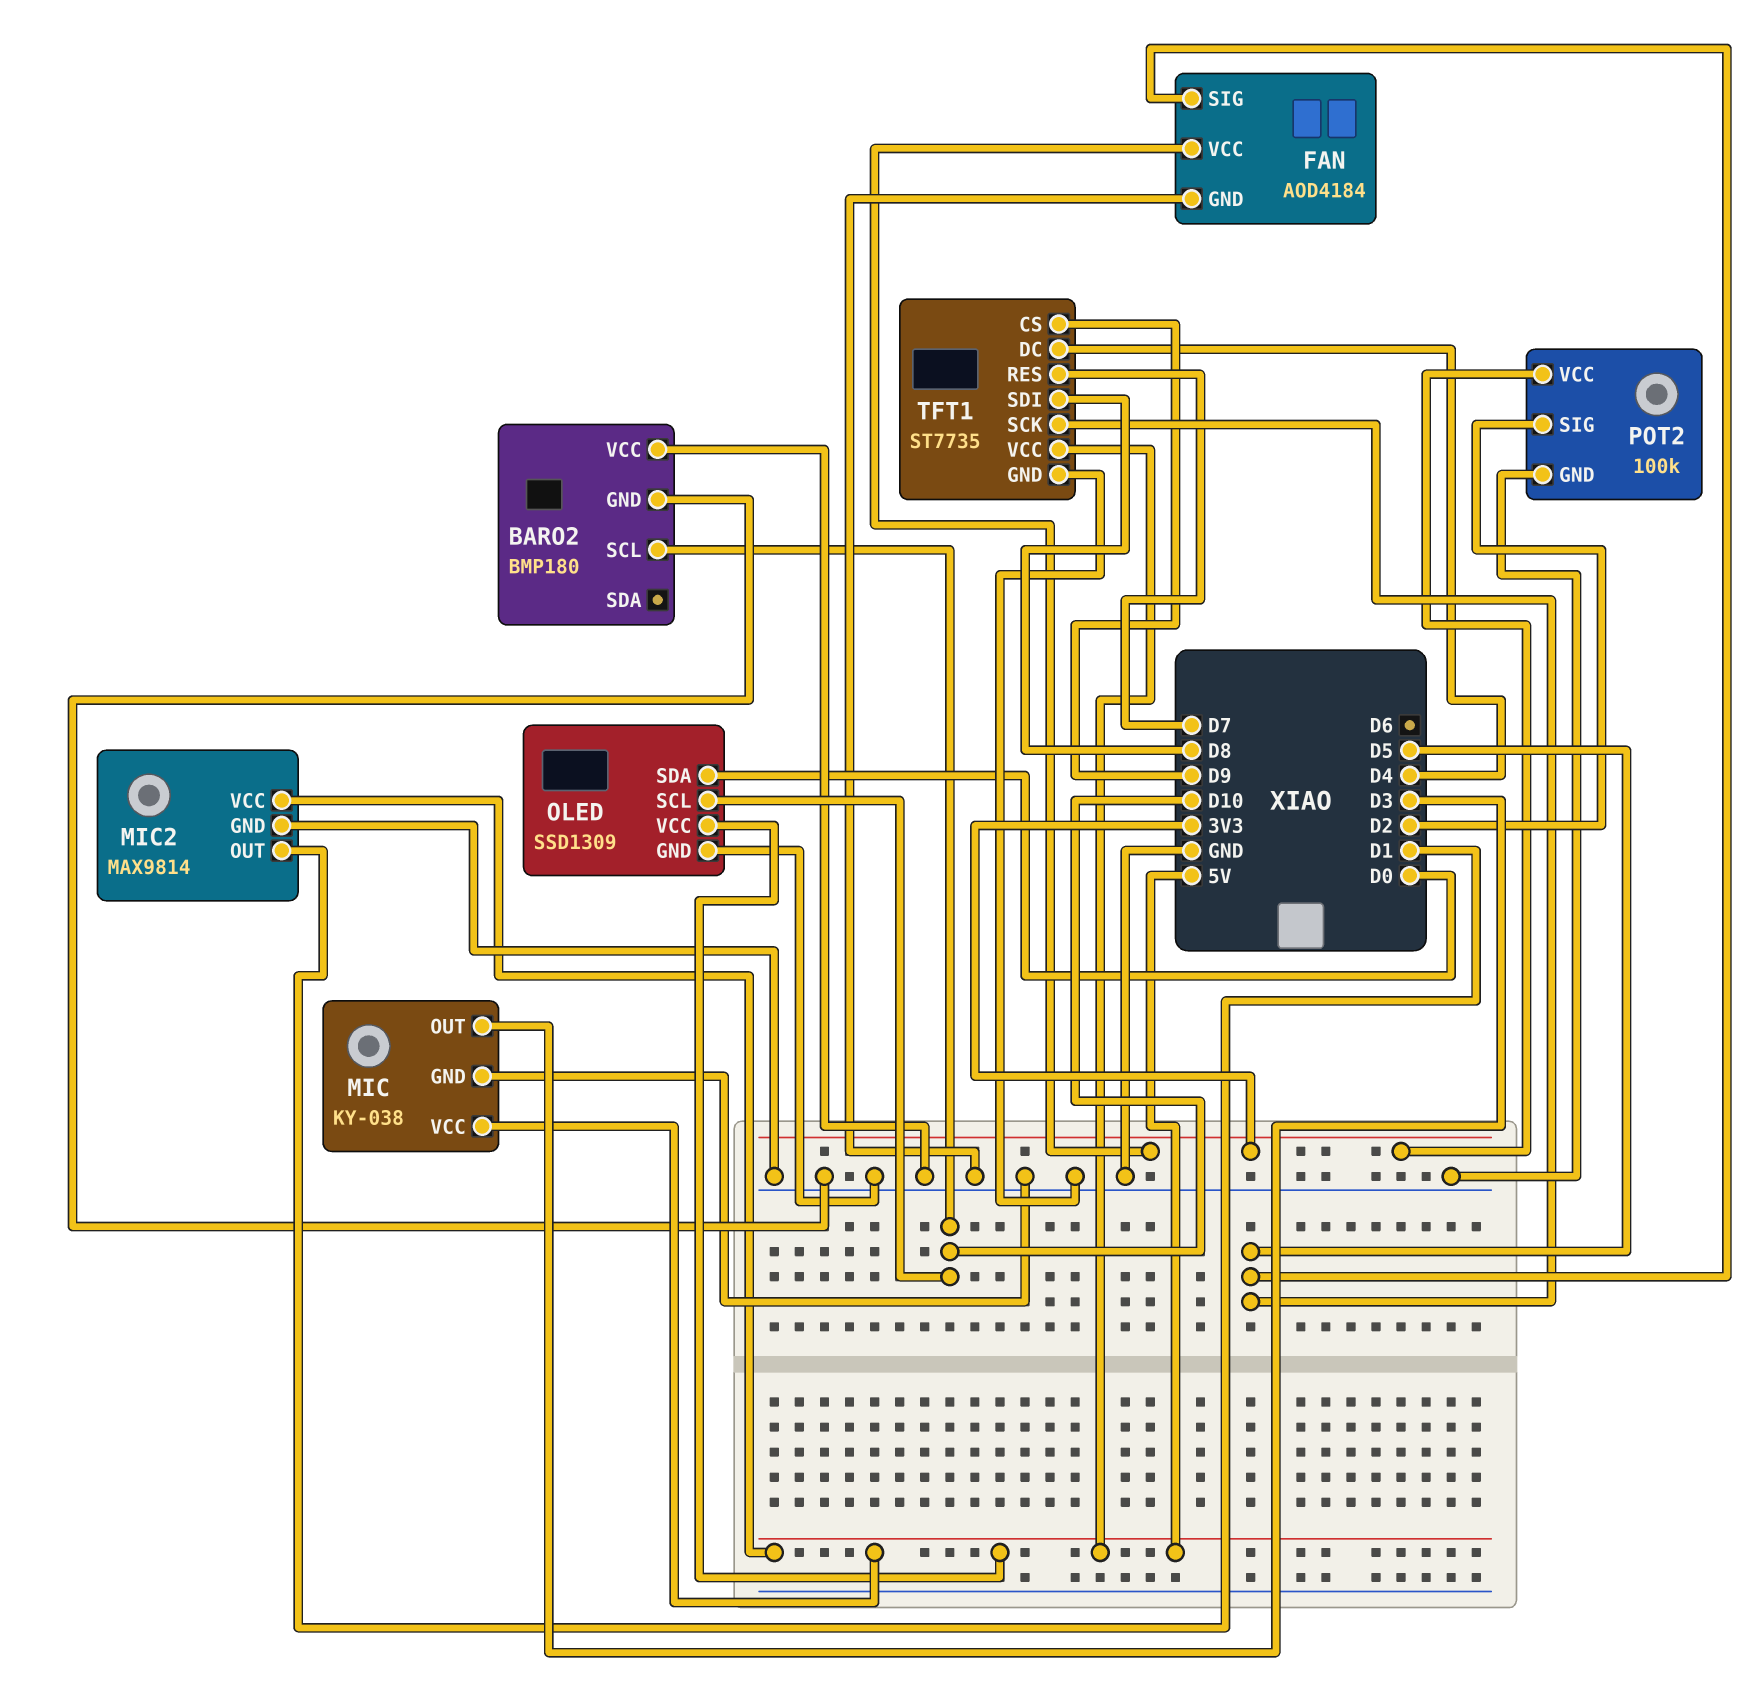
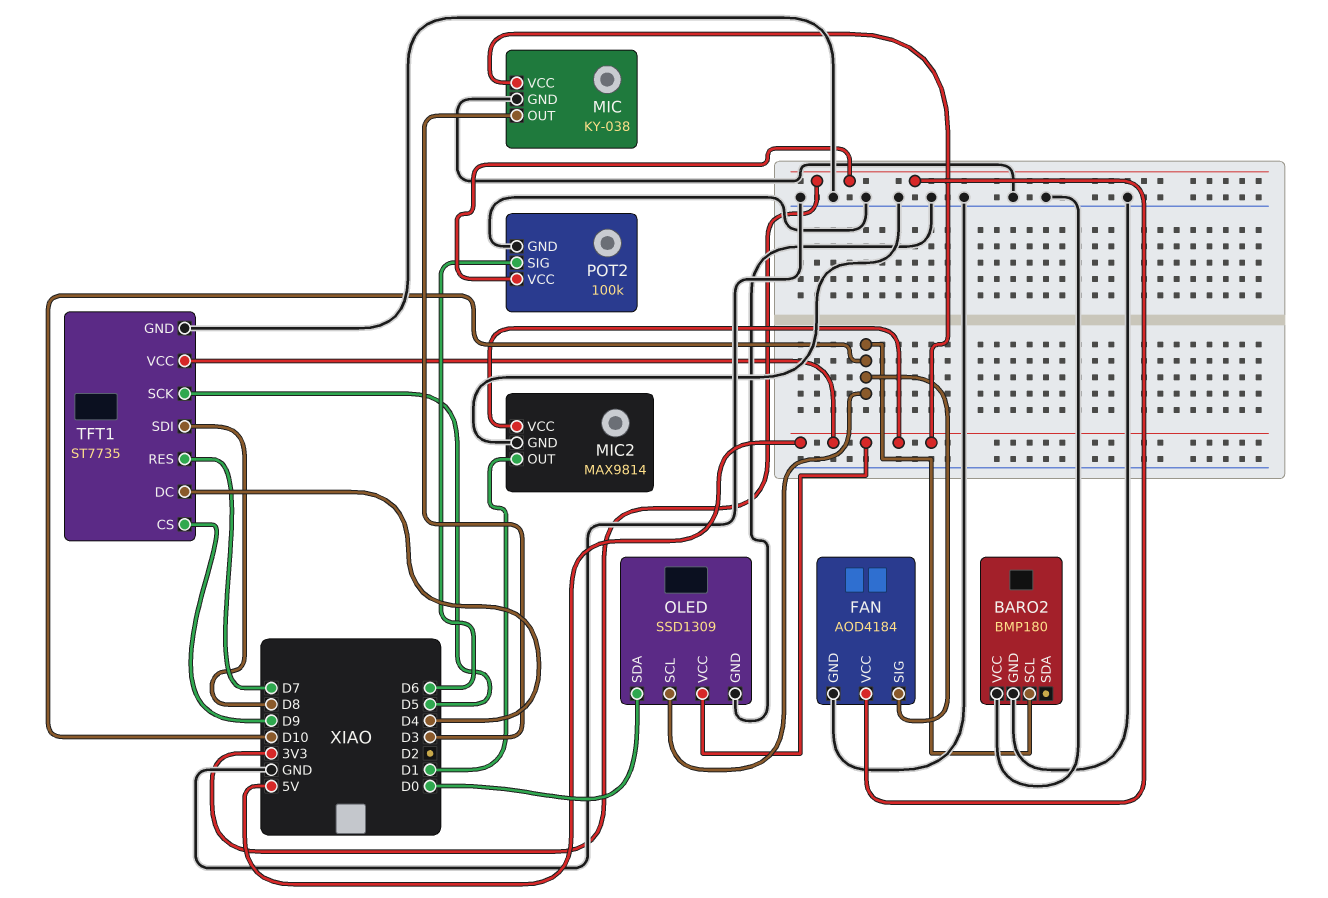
FAN pin SIG: D5 -> D10
POT2 pin SIG: D2 -> D6

